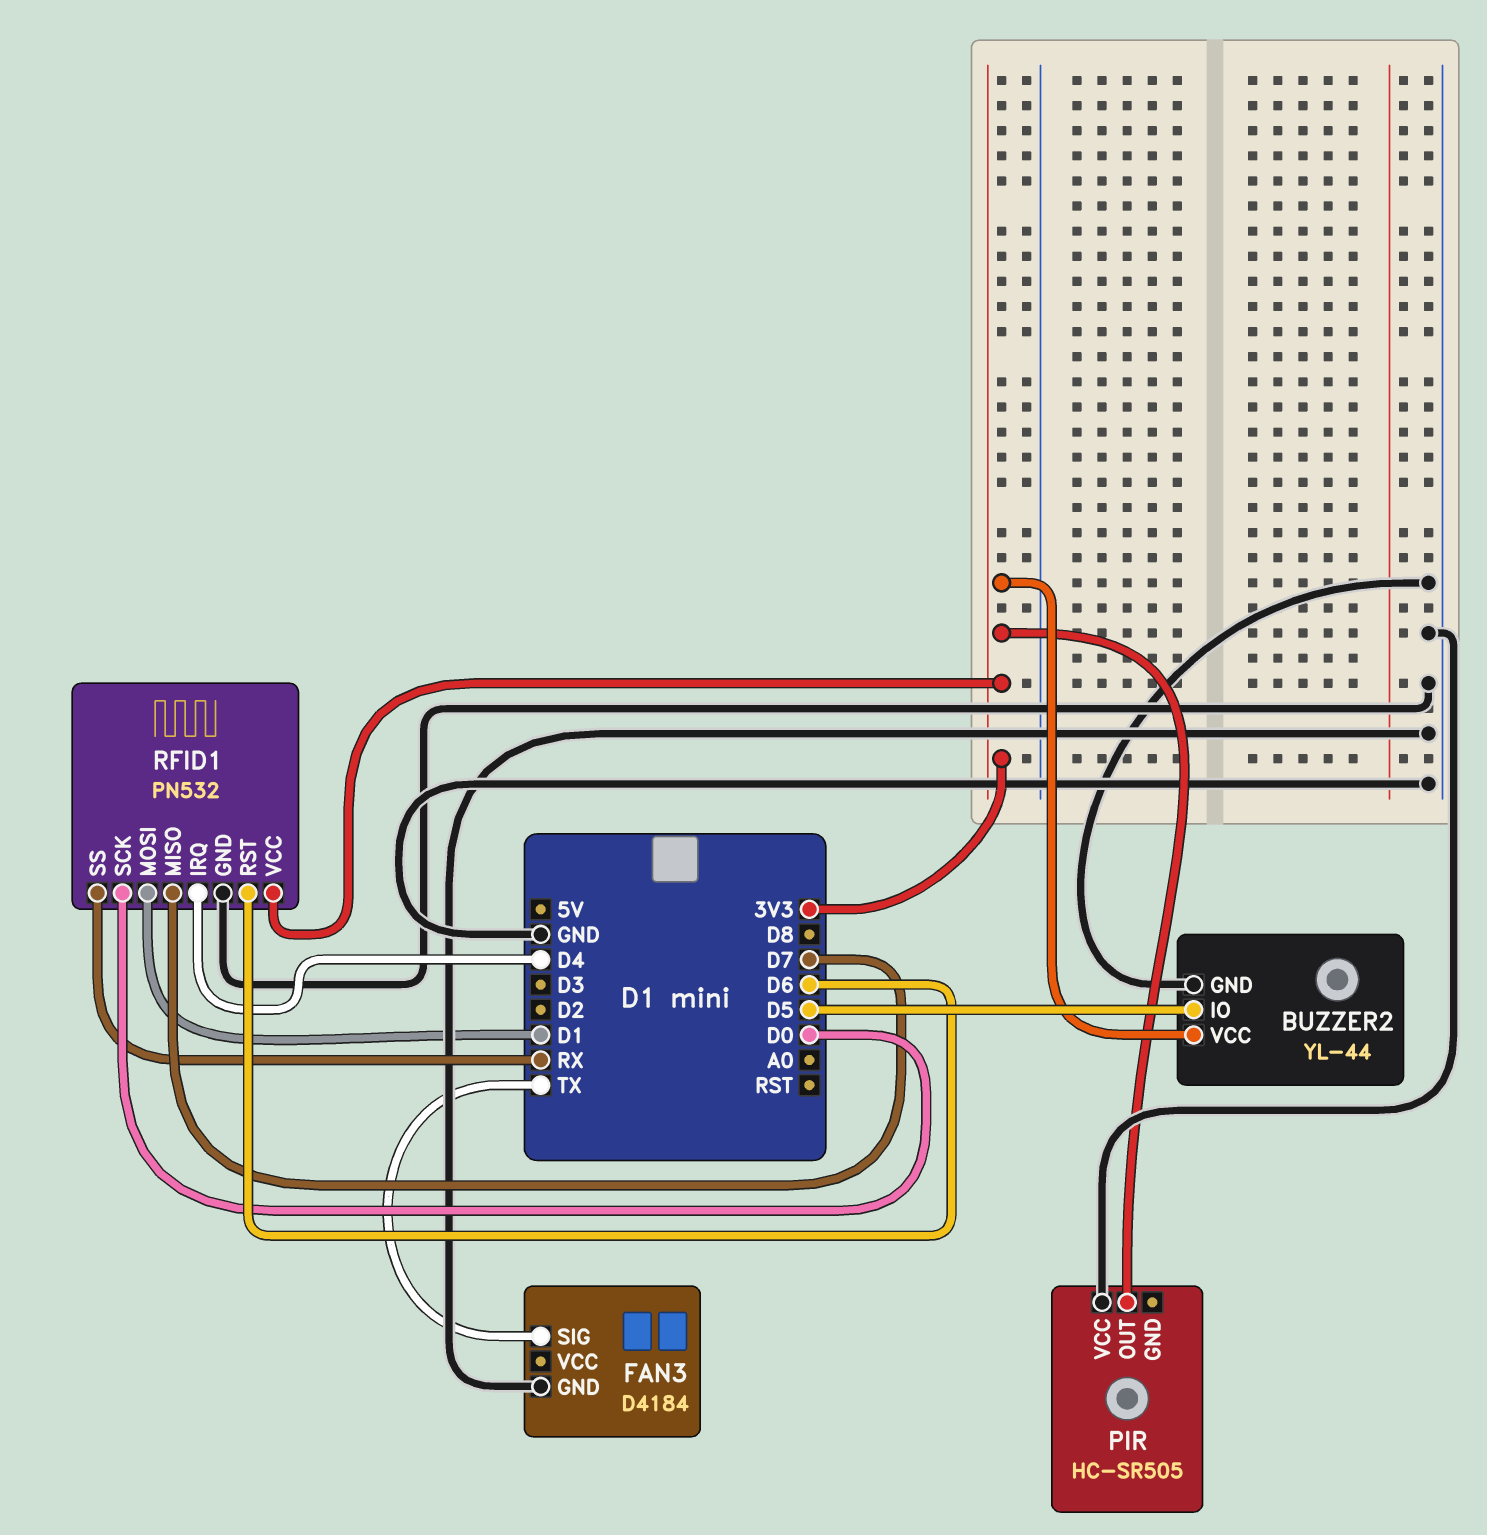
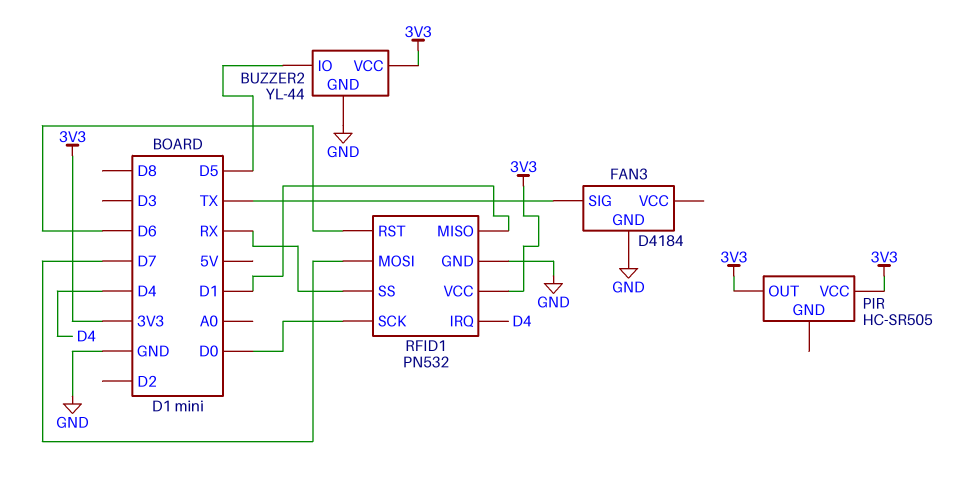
PIR pin VCC: GND -> 3V3
RFID1 pin MISO: D7 -> D1
RFID1 pin MOSI: D1 -> D7

